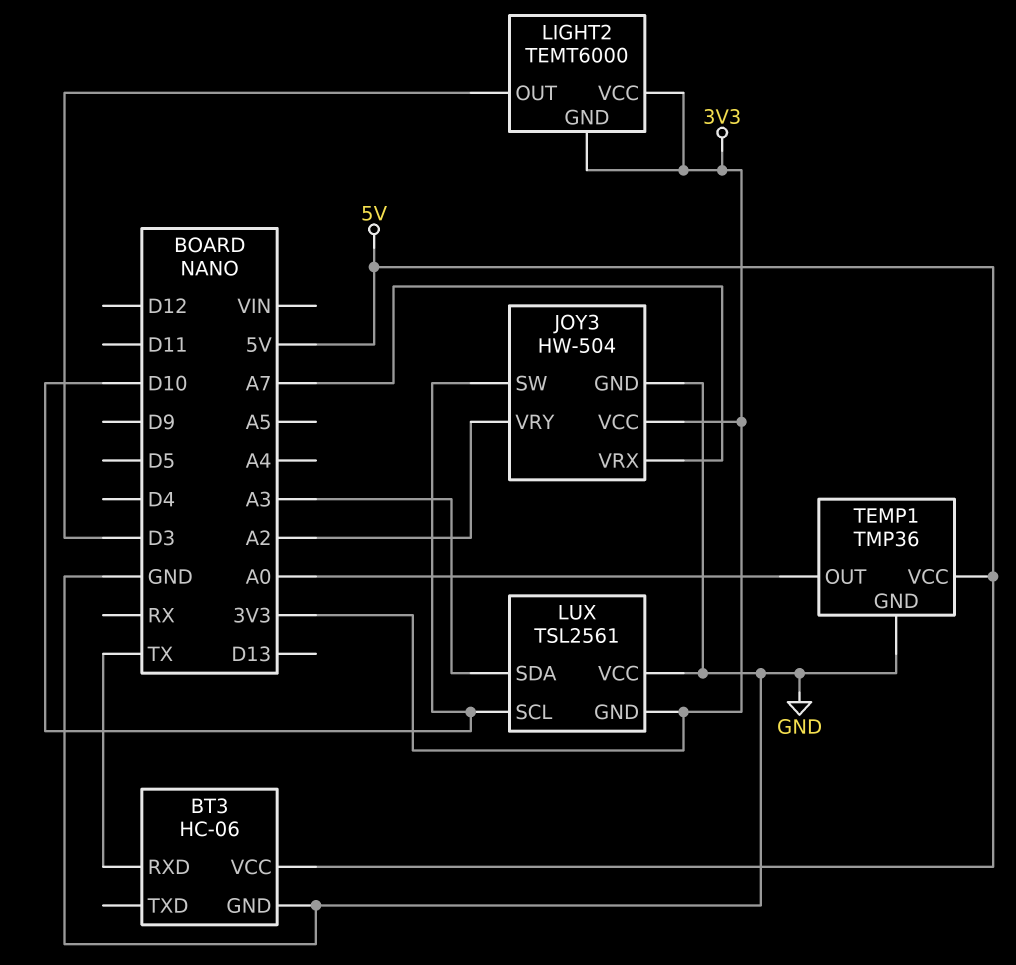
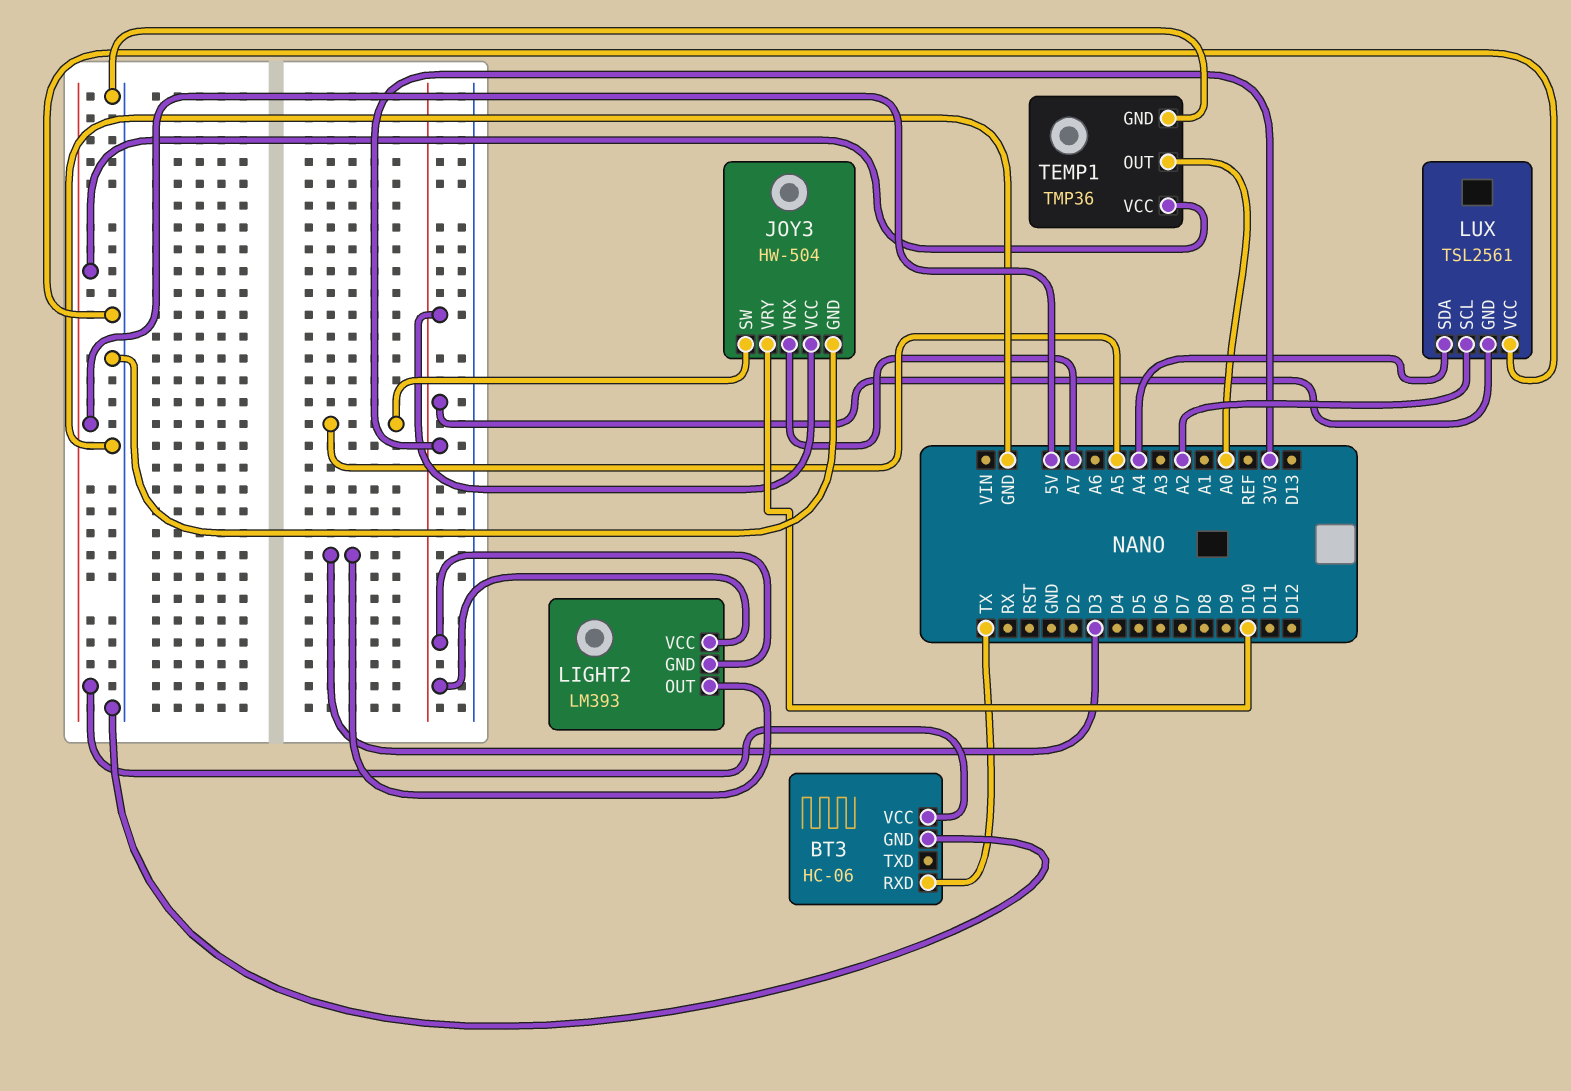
JOY3 pin SW: D10 -> A5
JOY3 pin VRY: A2 -> D10
LIGHT2: TEMT6000 -> LM393
LUX pin SCL: D10 -> A2
LUX pin SDA: A3 -> A4

